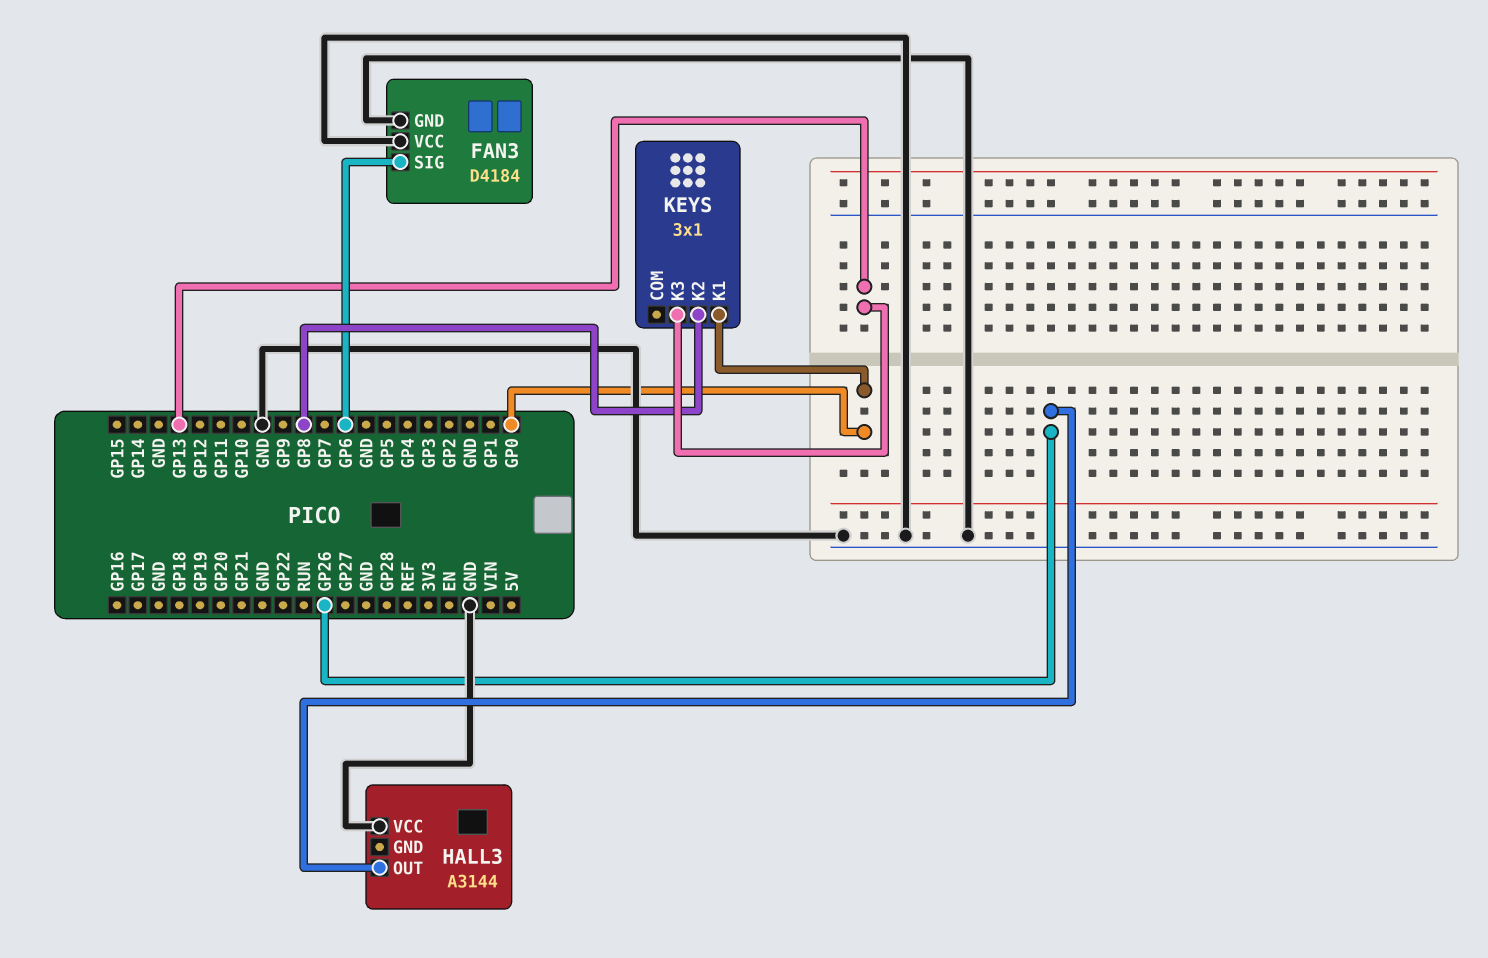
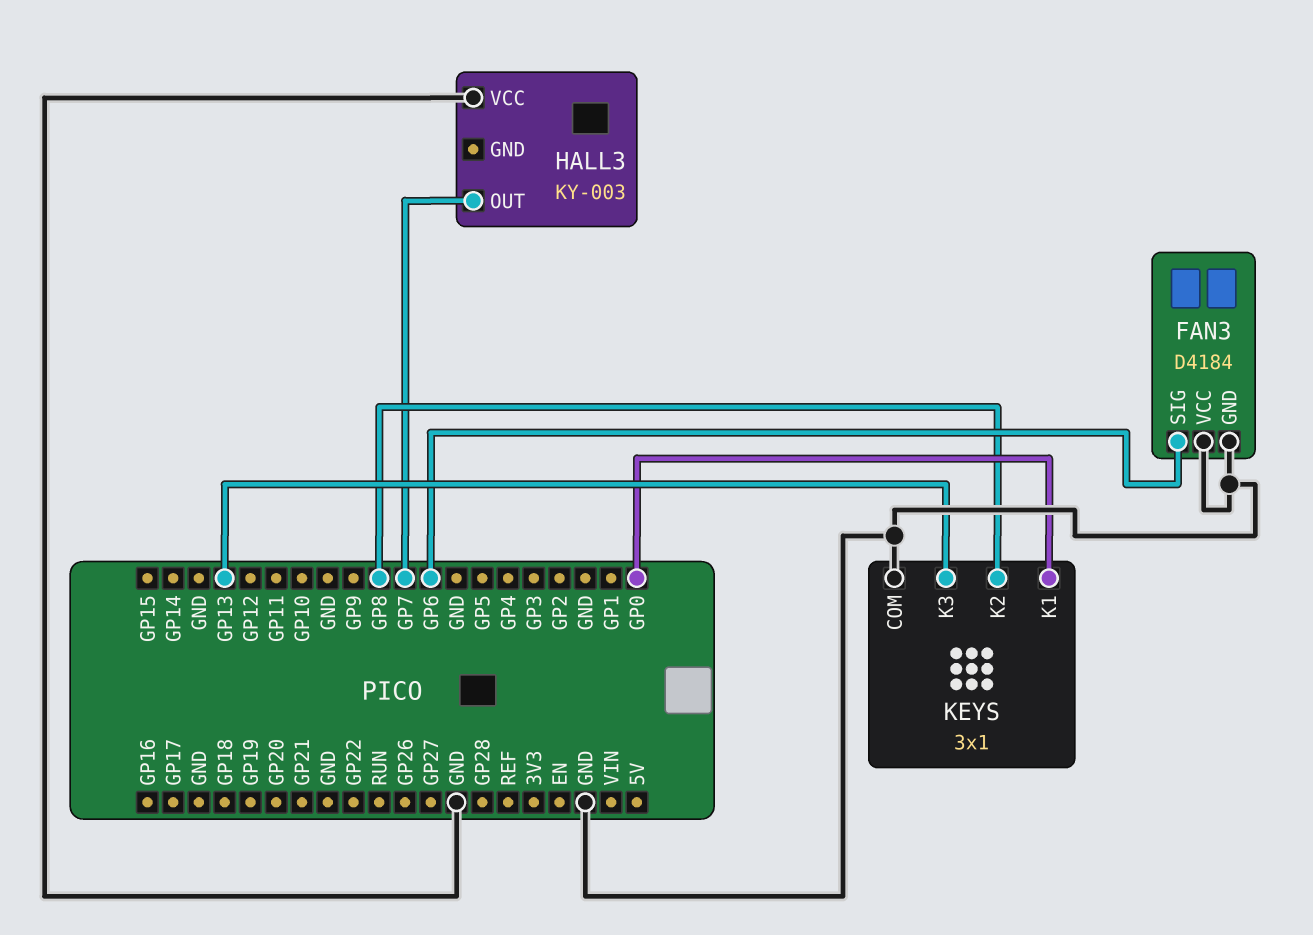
HALL3: A3144 -> KY-003
HALL3 pin OUT: GP26 -> GP7
KEYS pin COM: none -> GND

